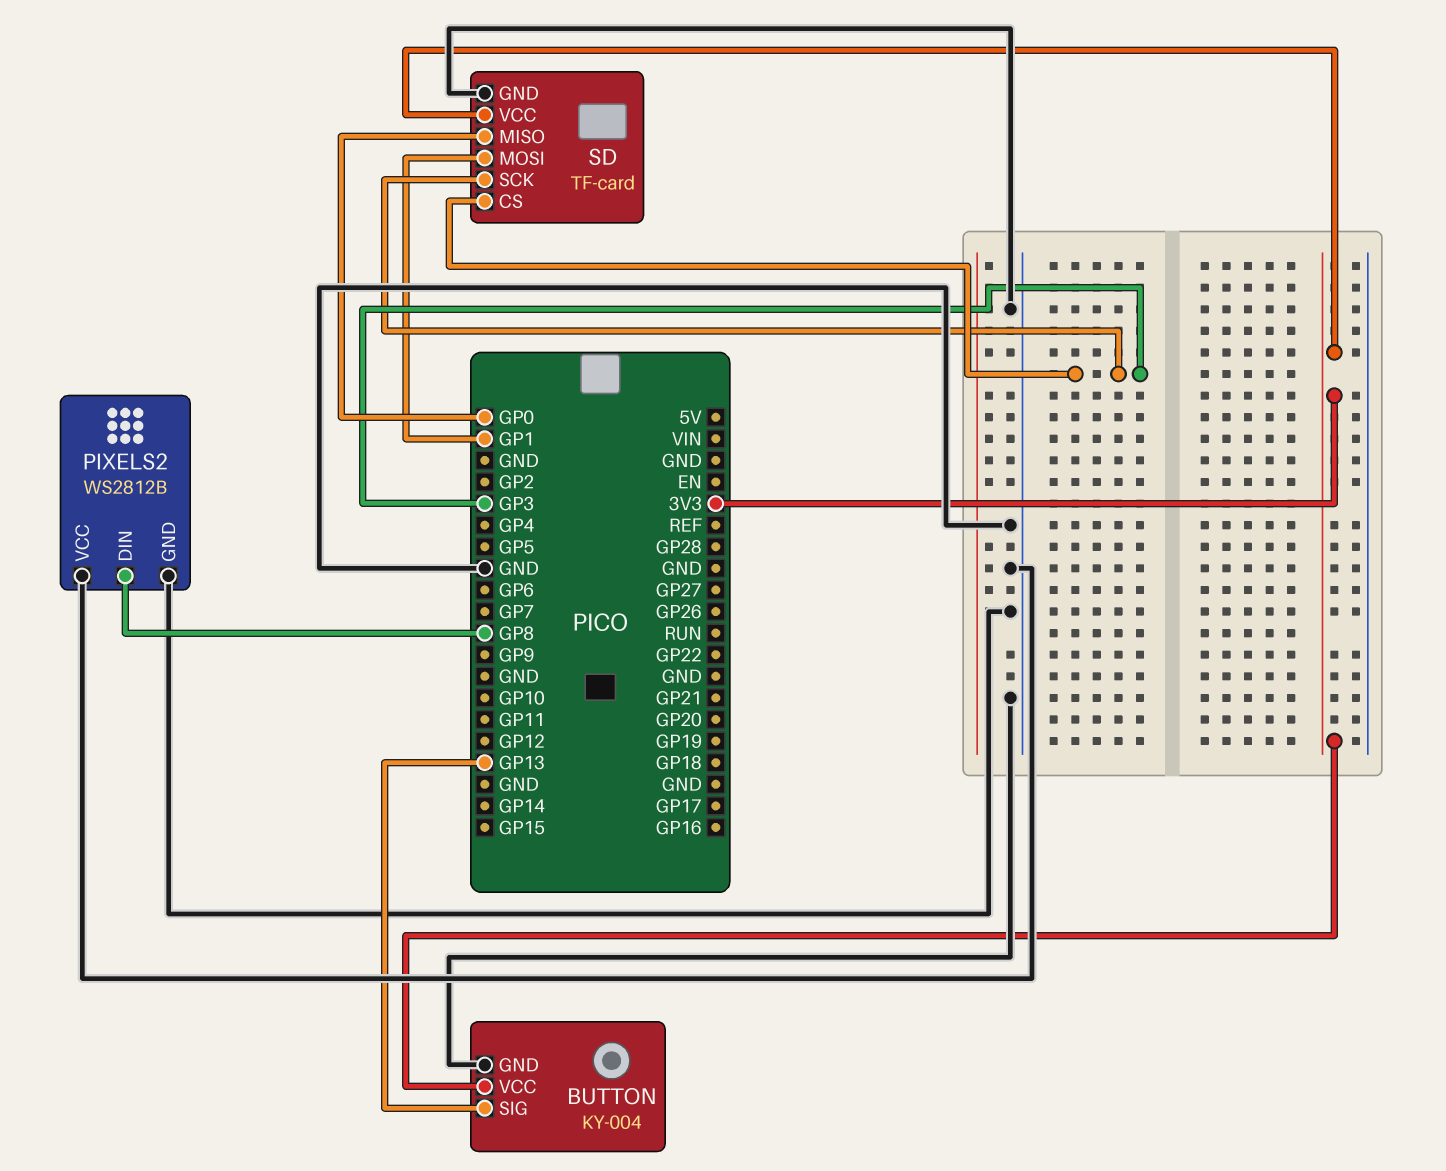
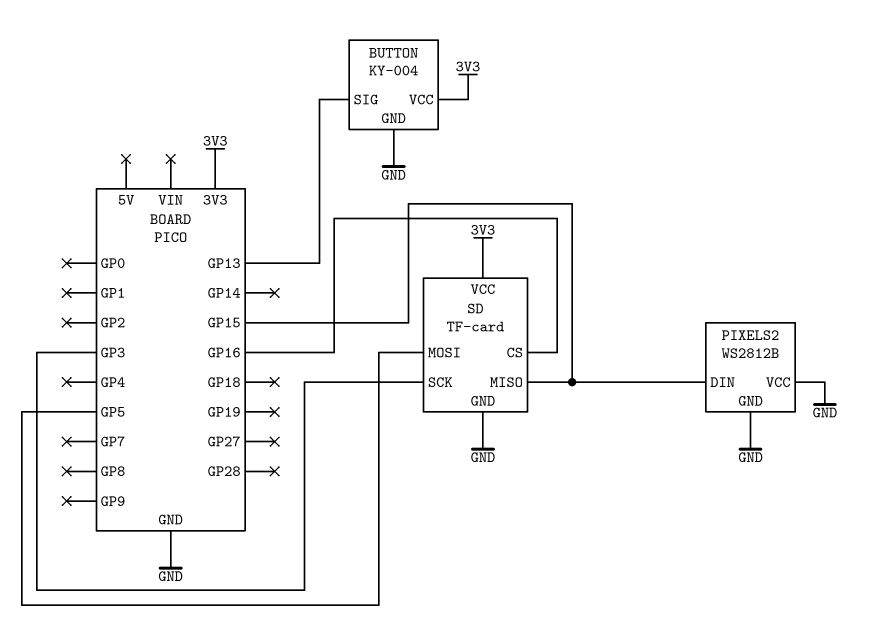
PIXELS2 pin DIN: GP8 -> GP15
SD pin CS: GP3 -> GP16
SD pin MISO: GP0 -> GP15
SD pin MOSI: GP1 -> GP5

